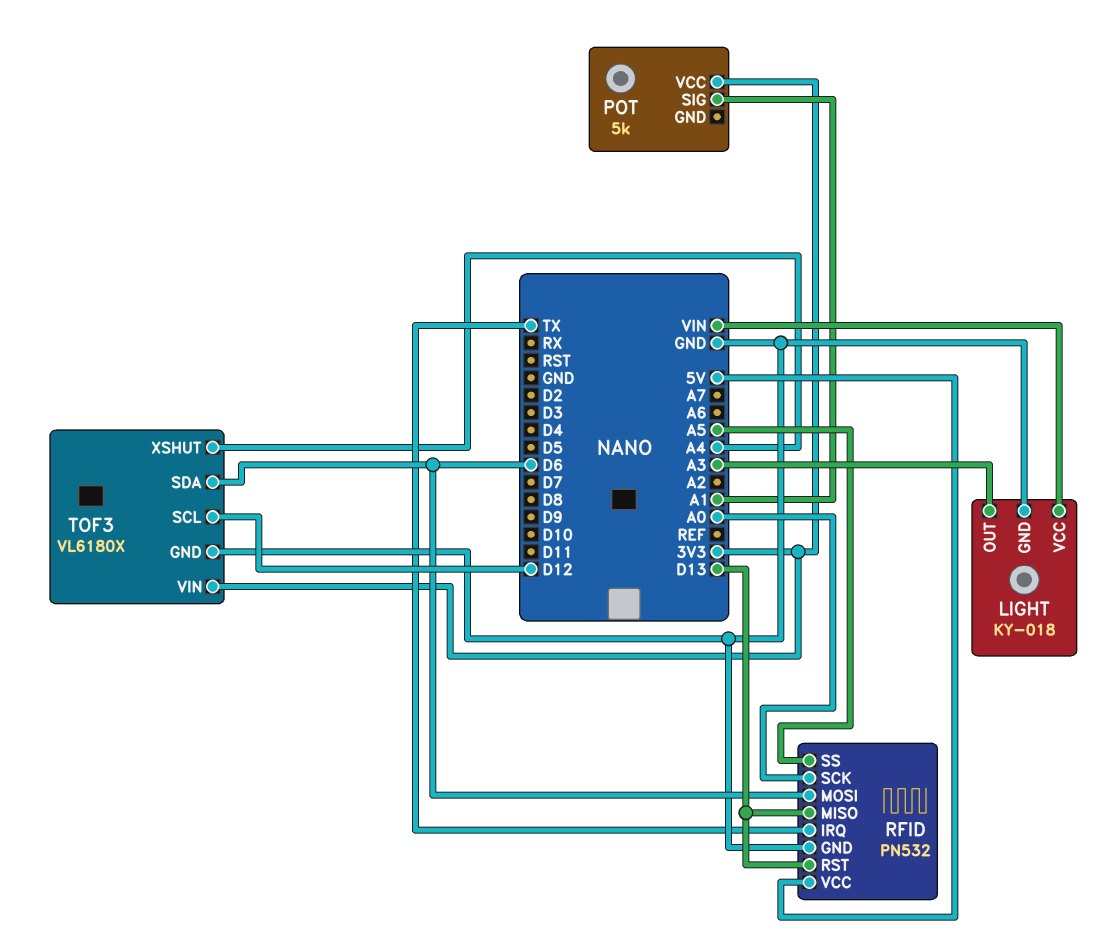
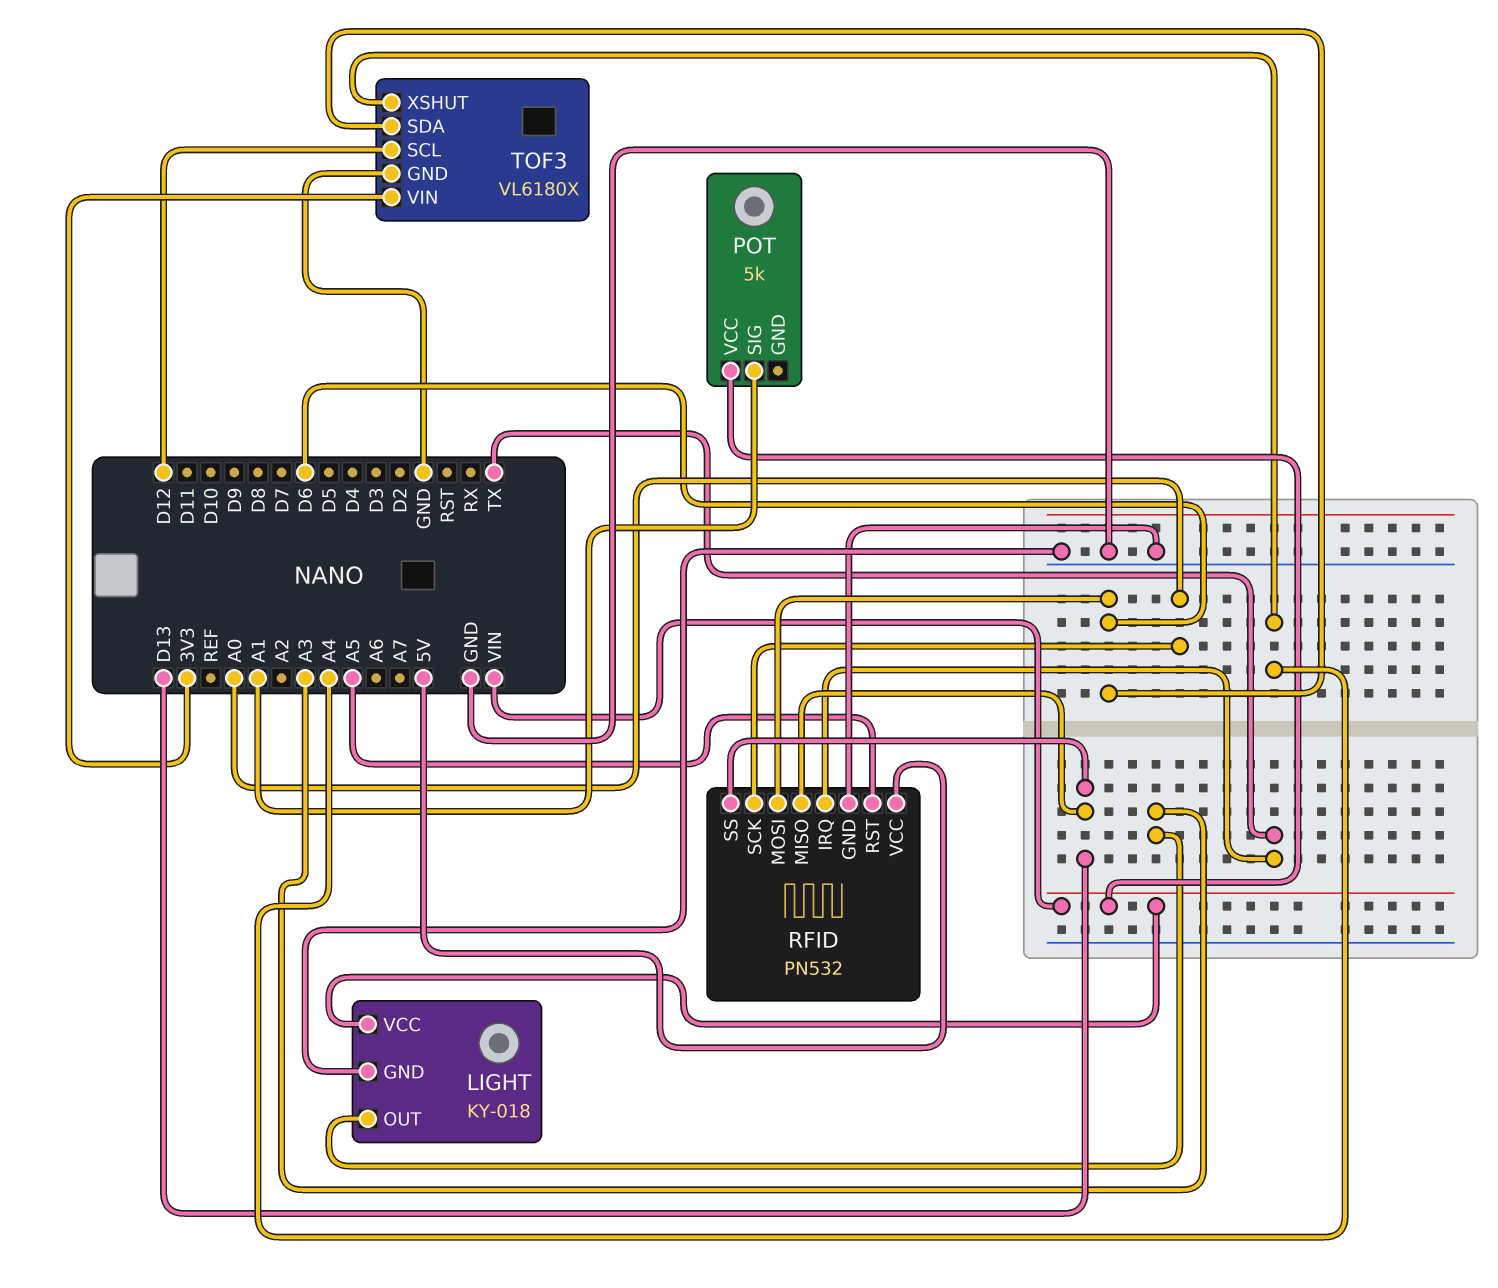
POT pin VCC: 3V3 -> VIN
RFID pin RST: D13 -> A5
RFID pin SS: A5 -> D13

